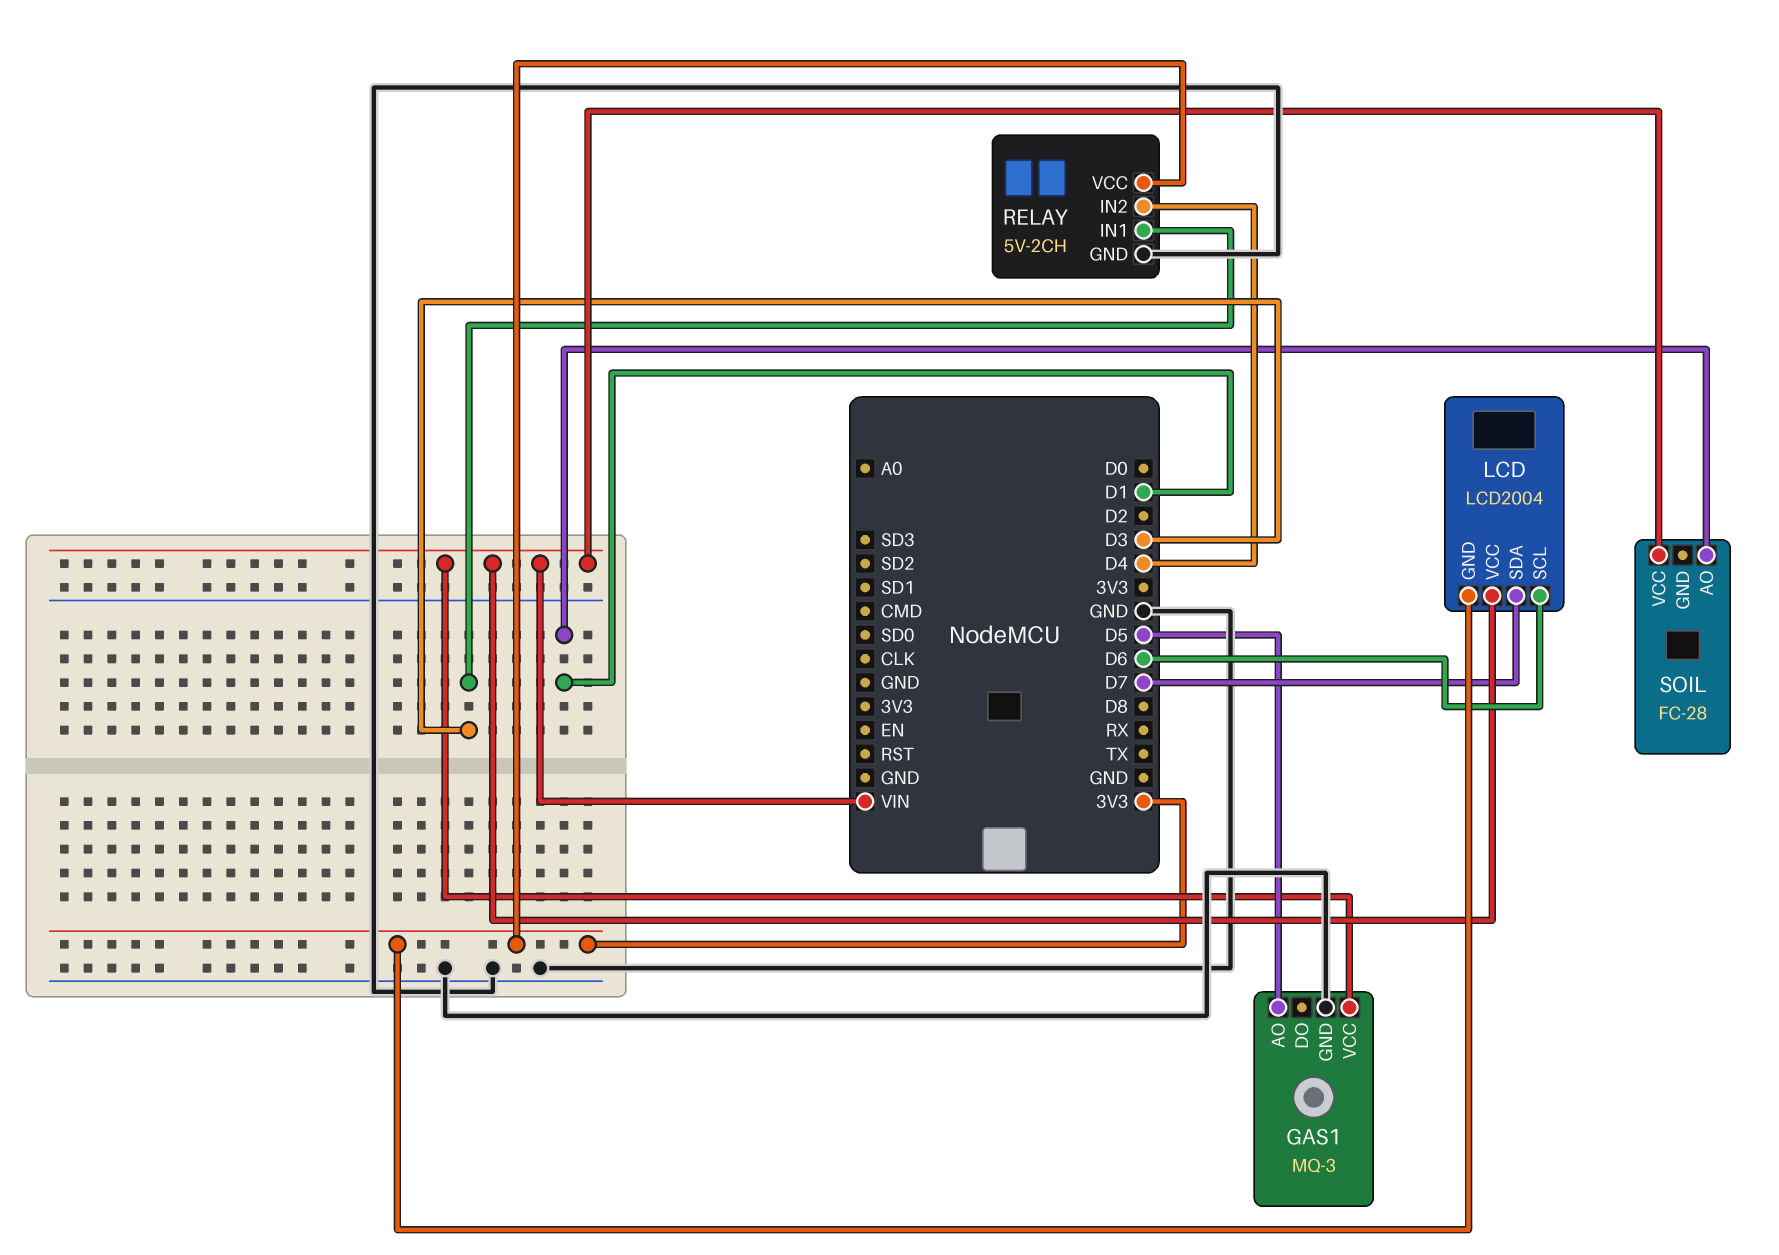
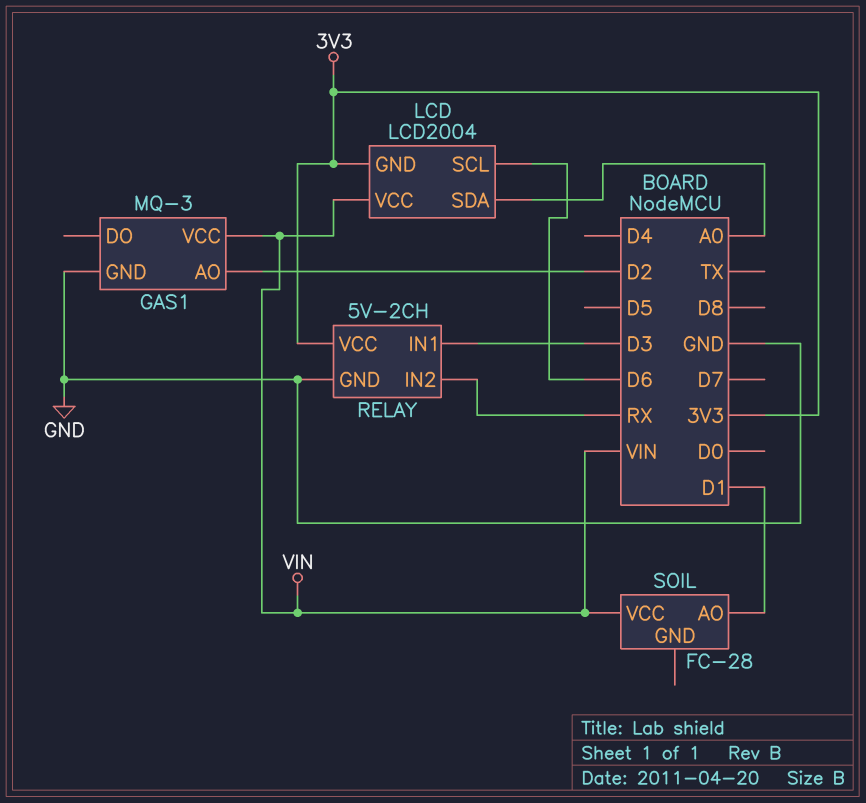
GAS1 pin AO: D5 -> D2
LCD pin SDA: D7 -> A0
RELAY pin IN2: D4 -> RX

